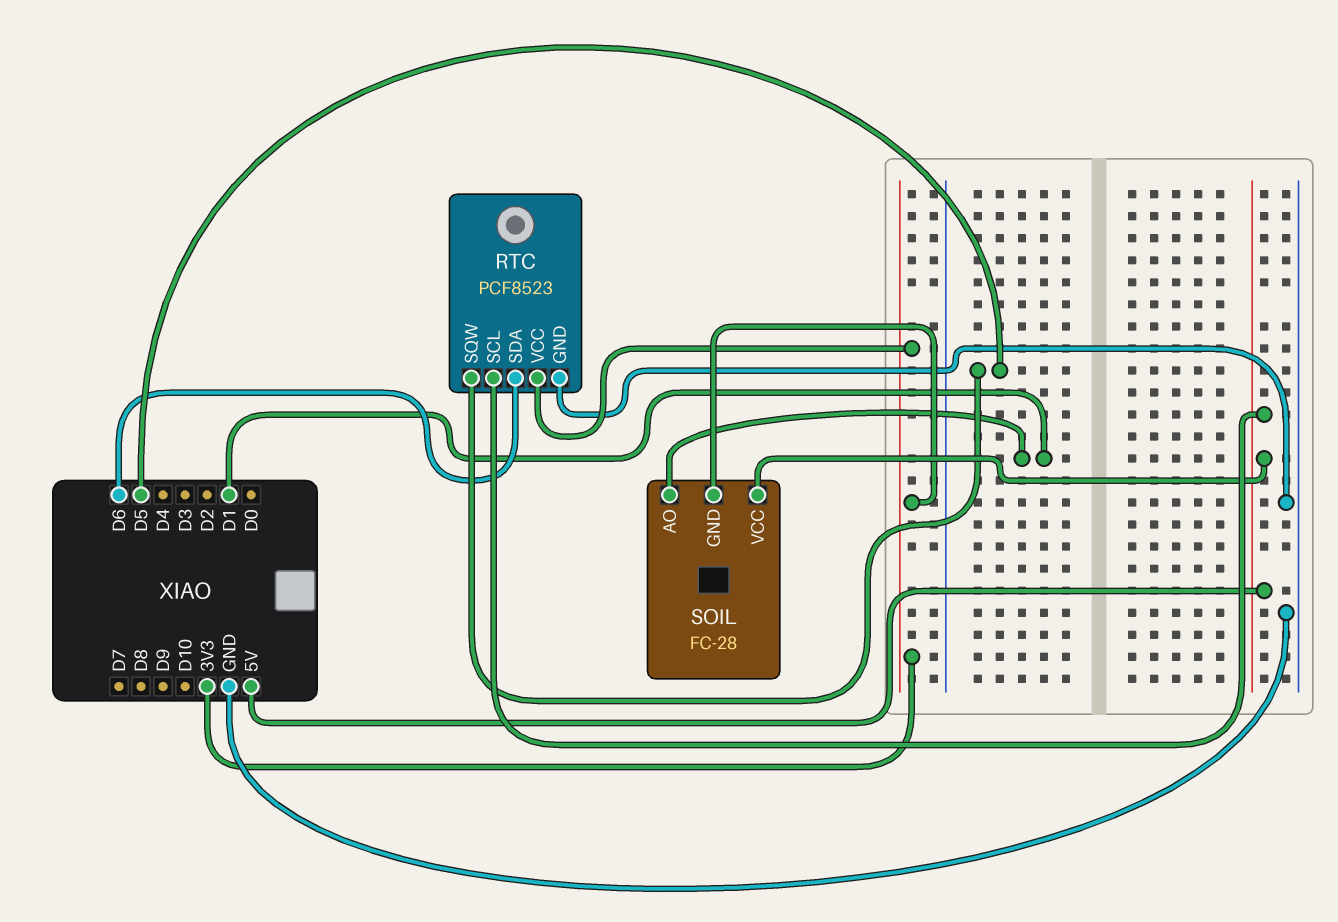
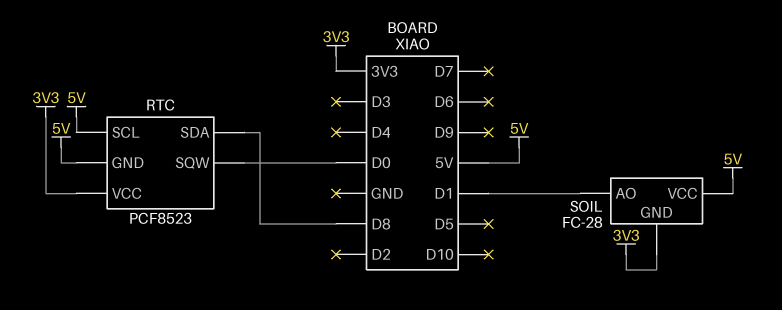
RTC pin GND: GND -> 5V
RTC pin SDA: D6 -> D8
RTC pin SQW: D5 -> D0

